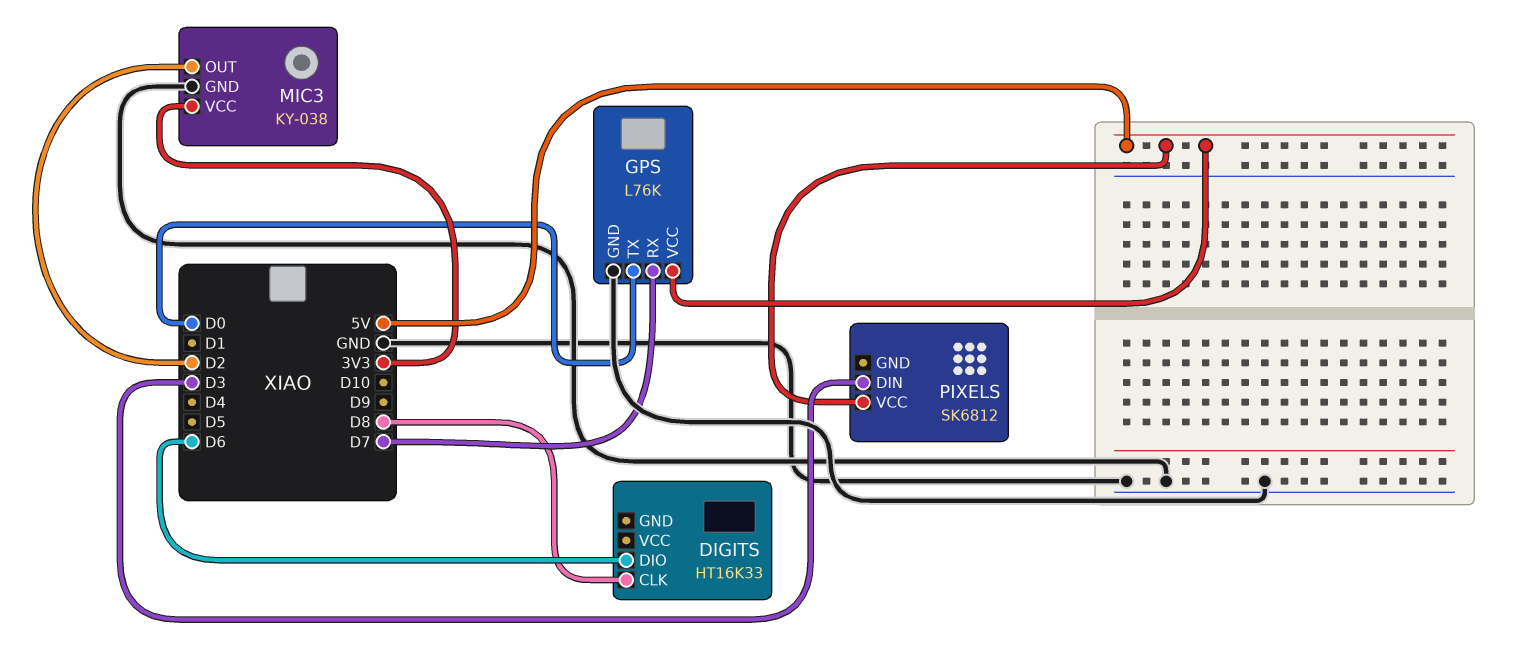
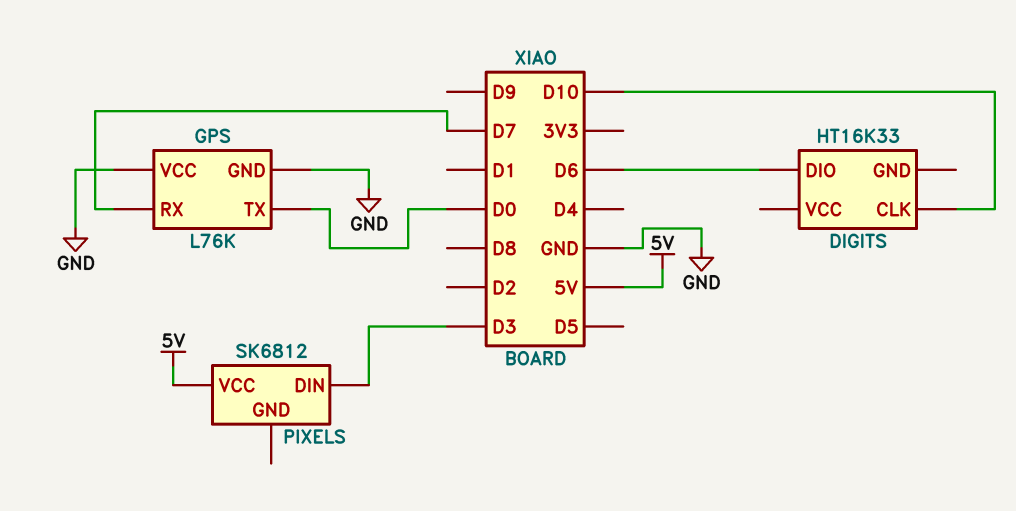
DIGITS pin CLK: D8 -> D10
GPS pin VCC: 5V -> GND
MIC3: KY-038 -> none
MIC3 pin GND: GND -> none
MIC3 pin OUT: D2 -> none
MIC3 pin VCC: 3V3 -> none

